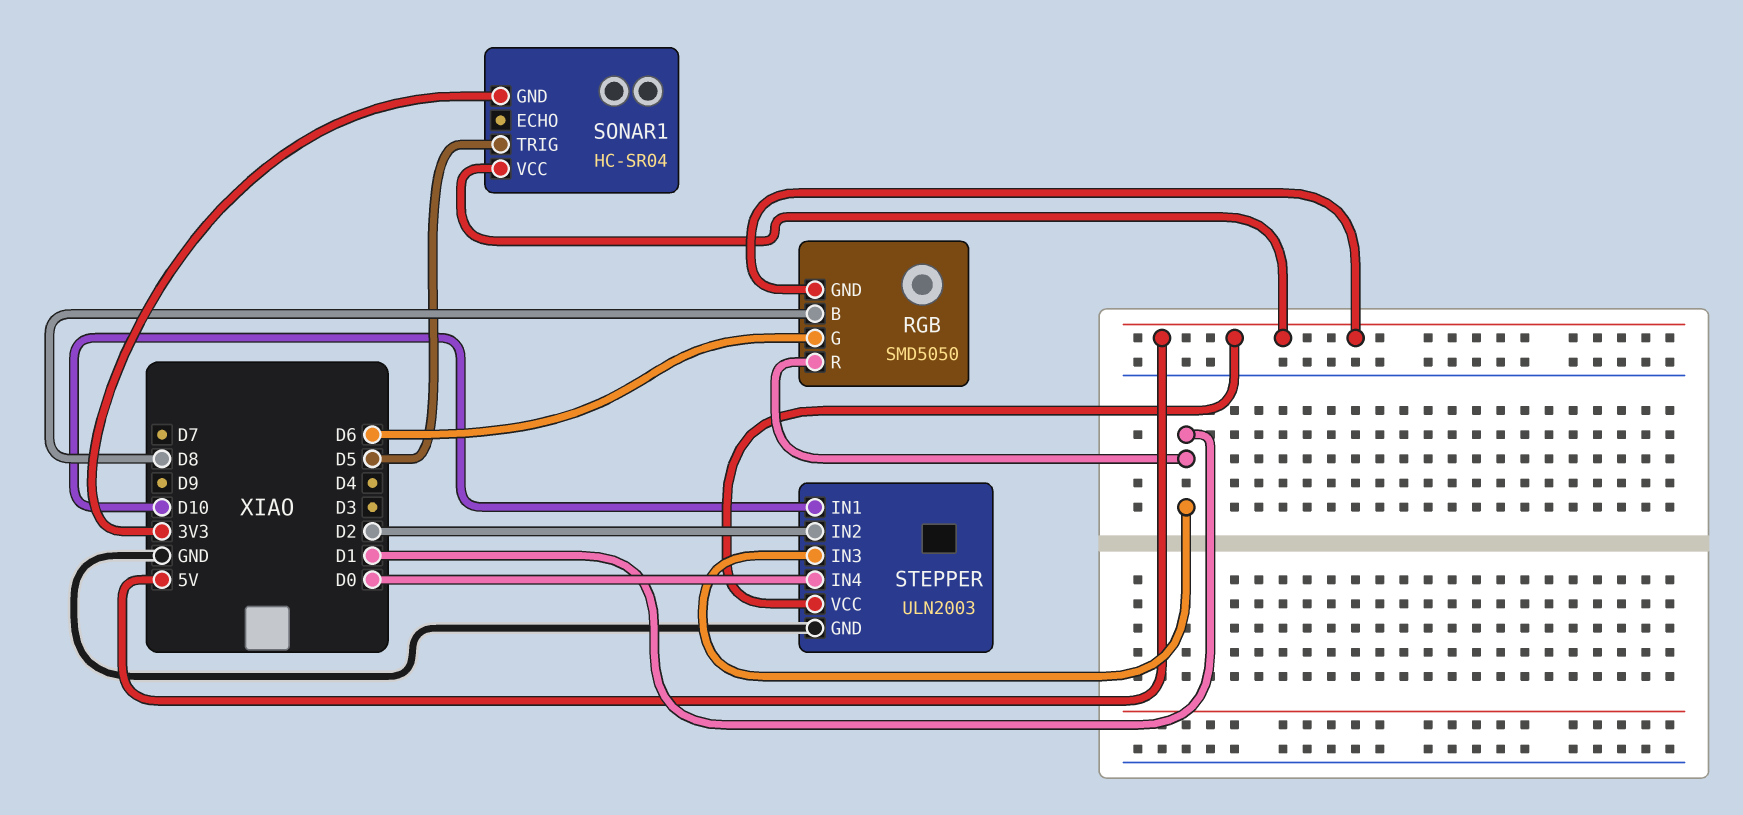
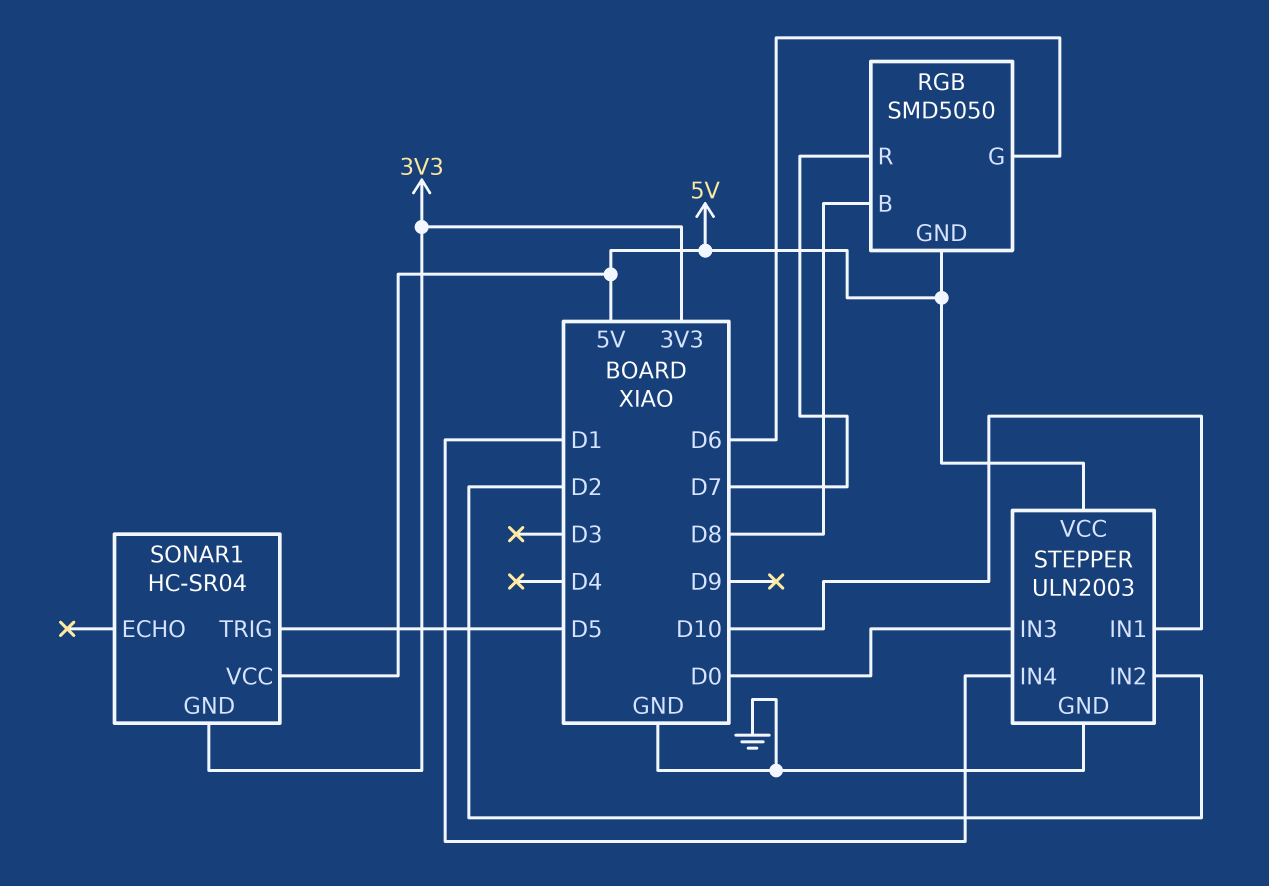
RGB pin R: D1 -> D7
STEPPER pin IN3: D1 -> D0
STEPPER pin IN4: D0 -> D1

